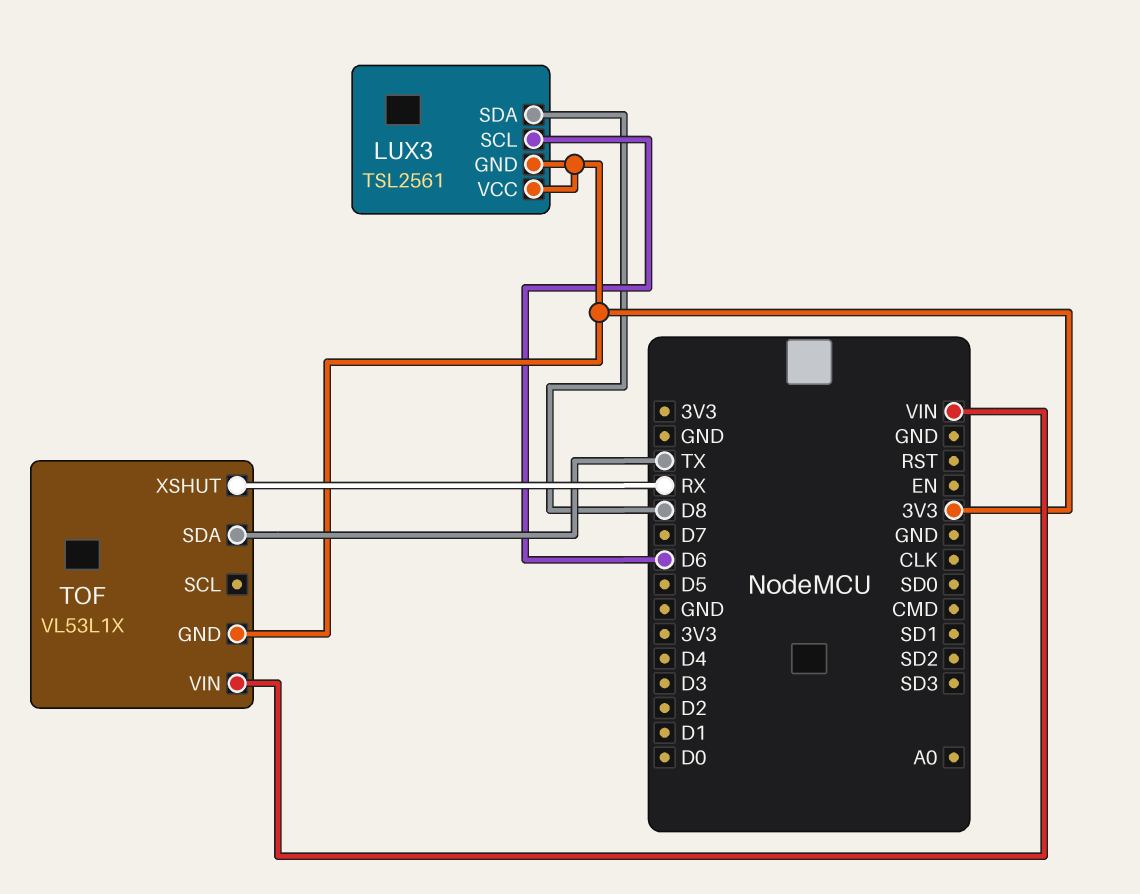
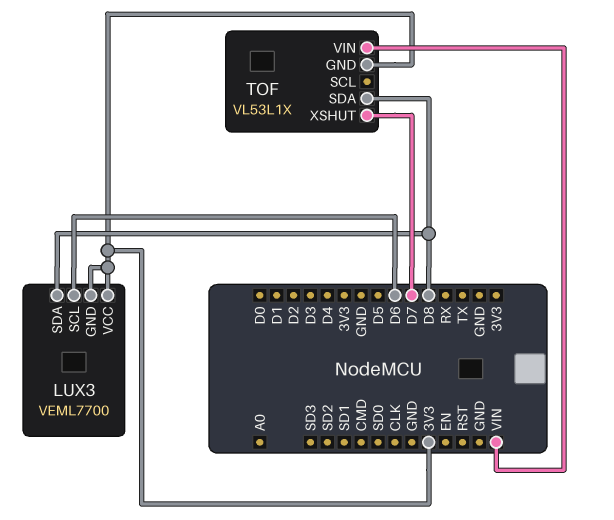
LUX3: TSL2561 -> VEML7700
TOF pin SDA: TX -> D8
TOF pin XSHUT: RX -> D7

